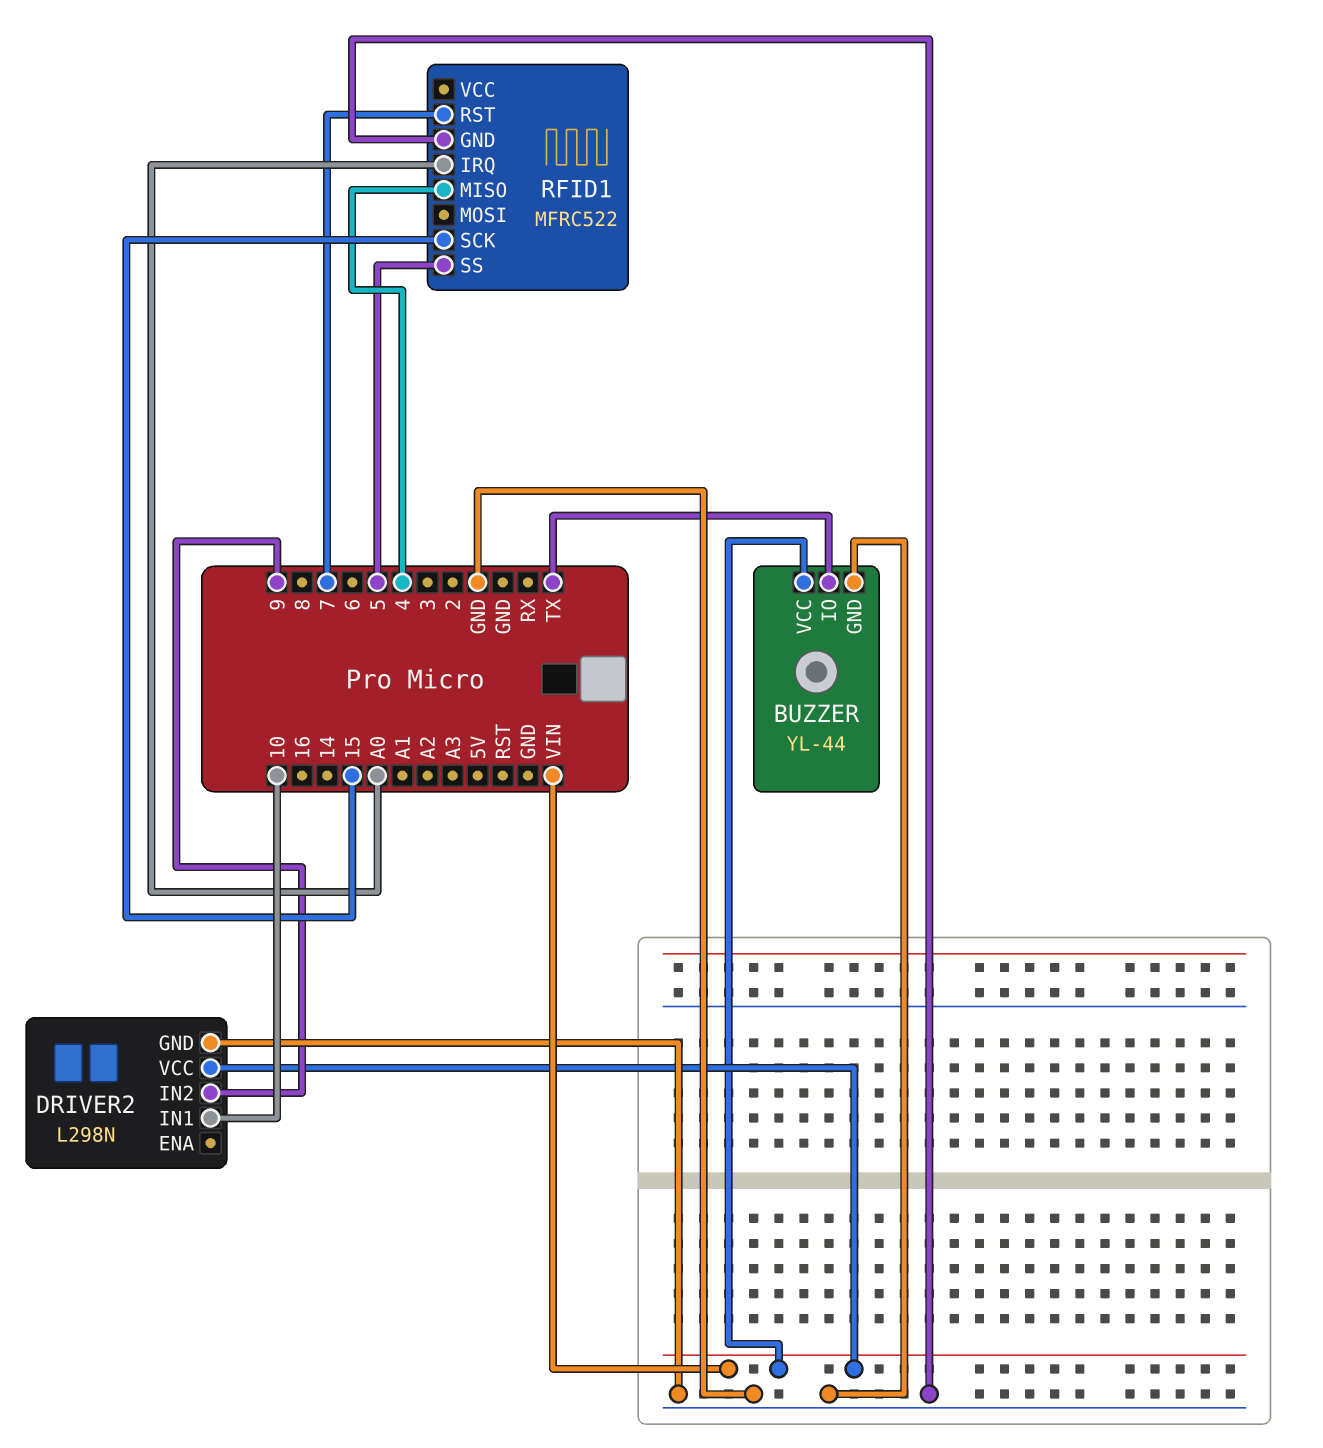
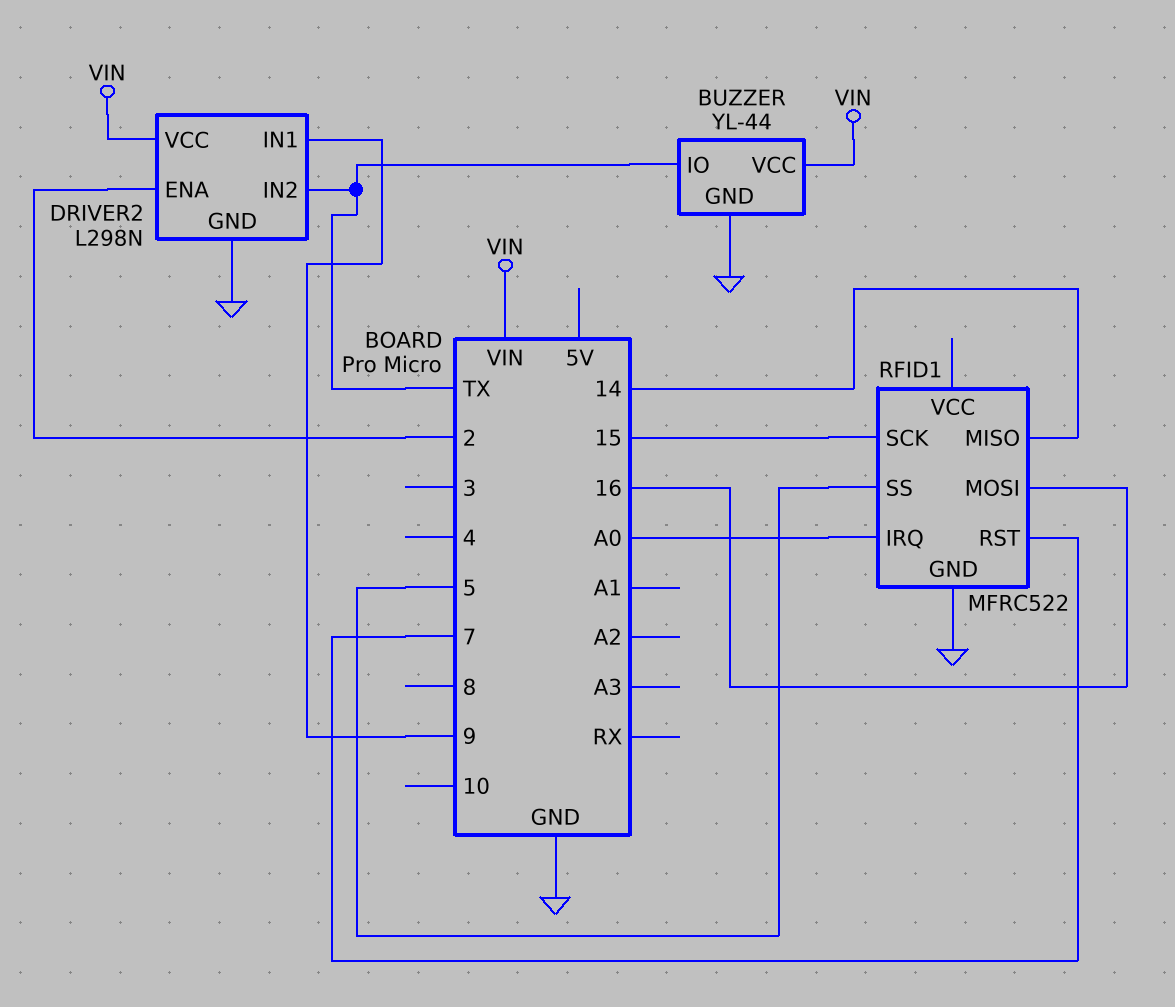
DRIVER2 pin ENA: none -> 2
DRIVER2 pin IN1: 10 -> 9
DRIVER2 pin IN2: 9 -> TX
RFID1 pin MISO: 4 -> 14
RFID1 pin MOSI: none -> 16

